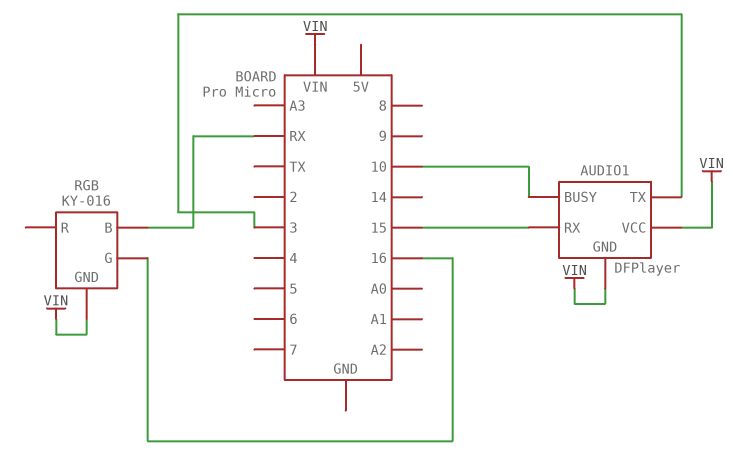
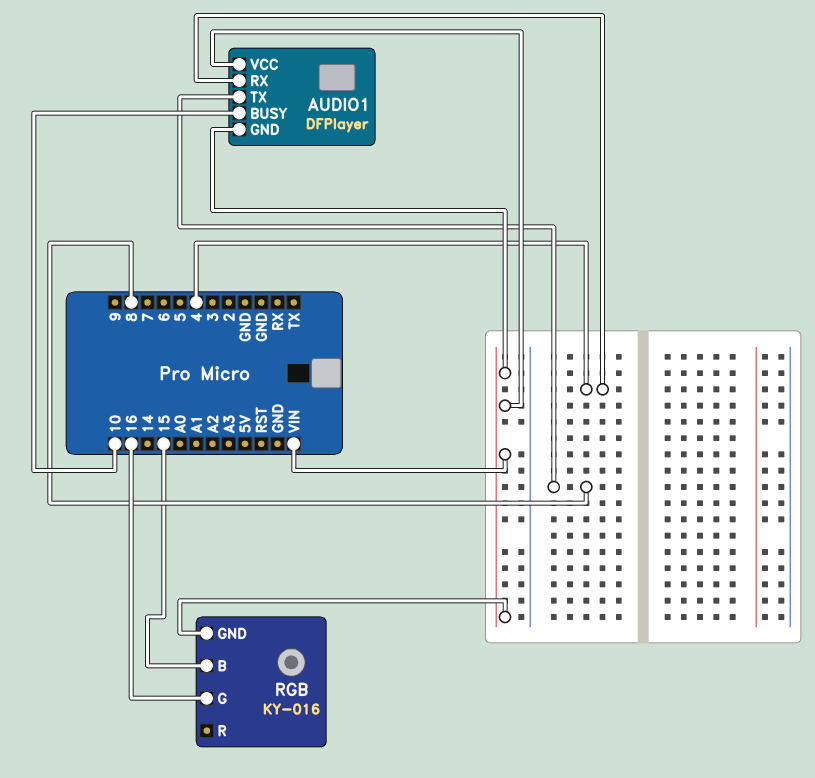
AUDIO1 pin RX: 15 -> 4
AUDIO1 pin TX: 3 -> 8
RGB pin B: RX -> 15

